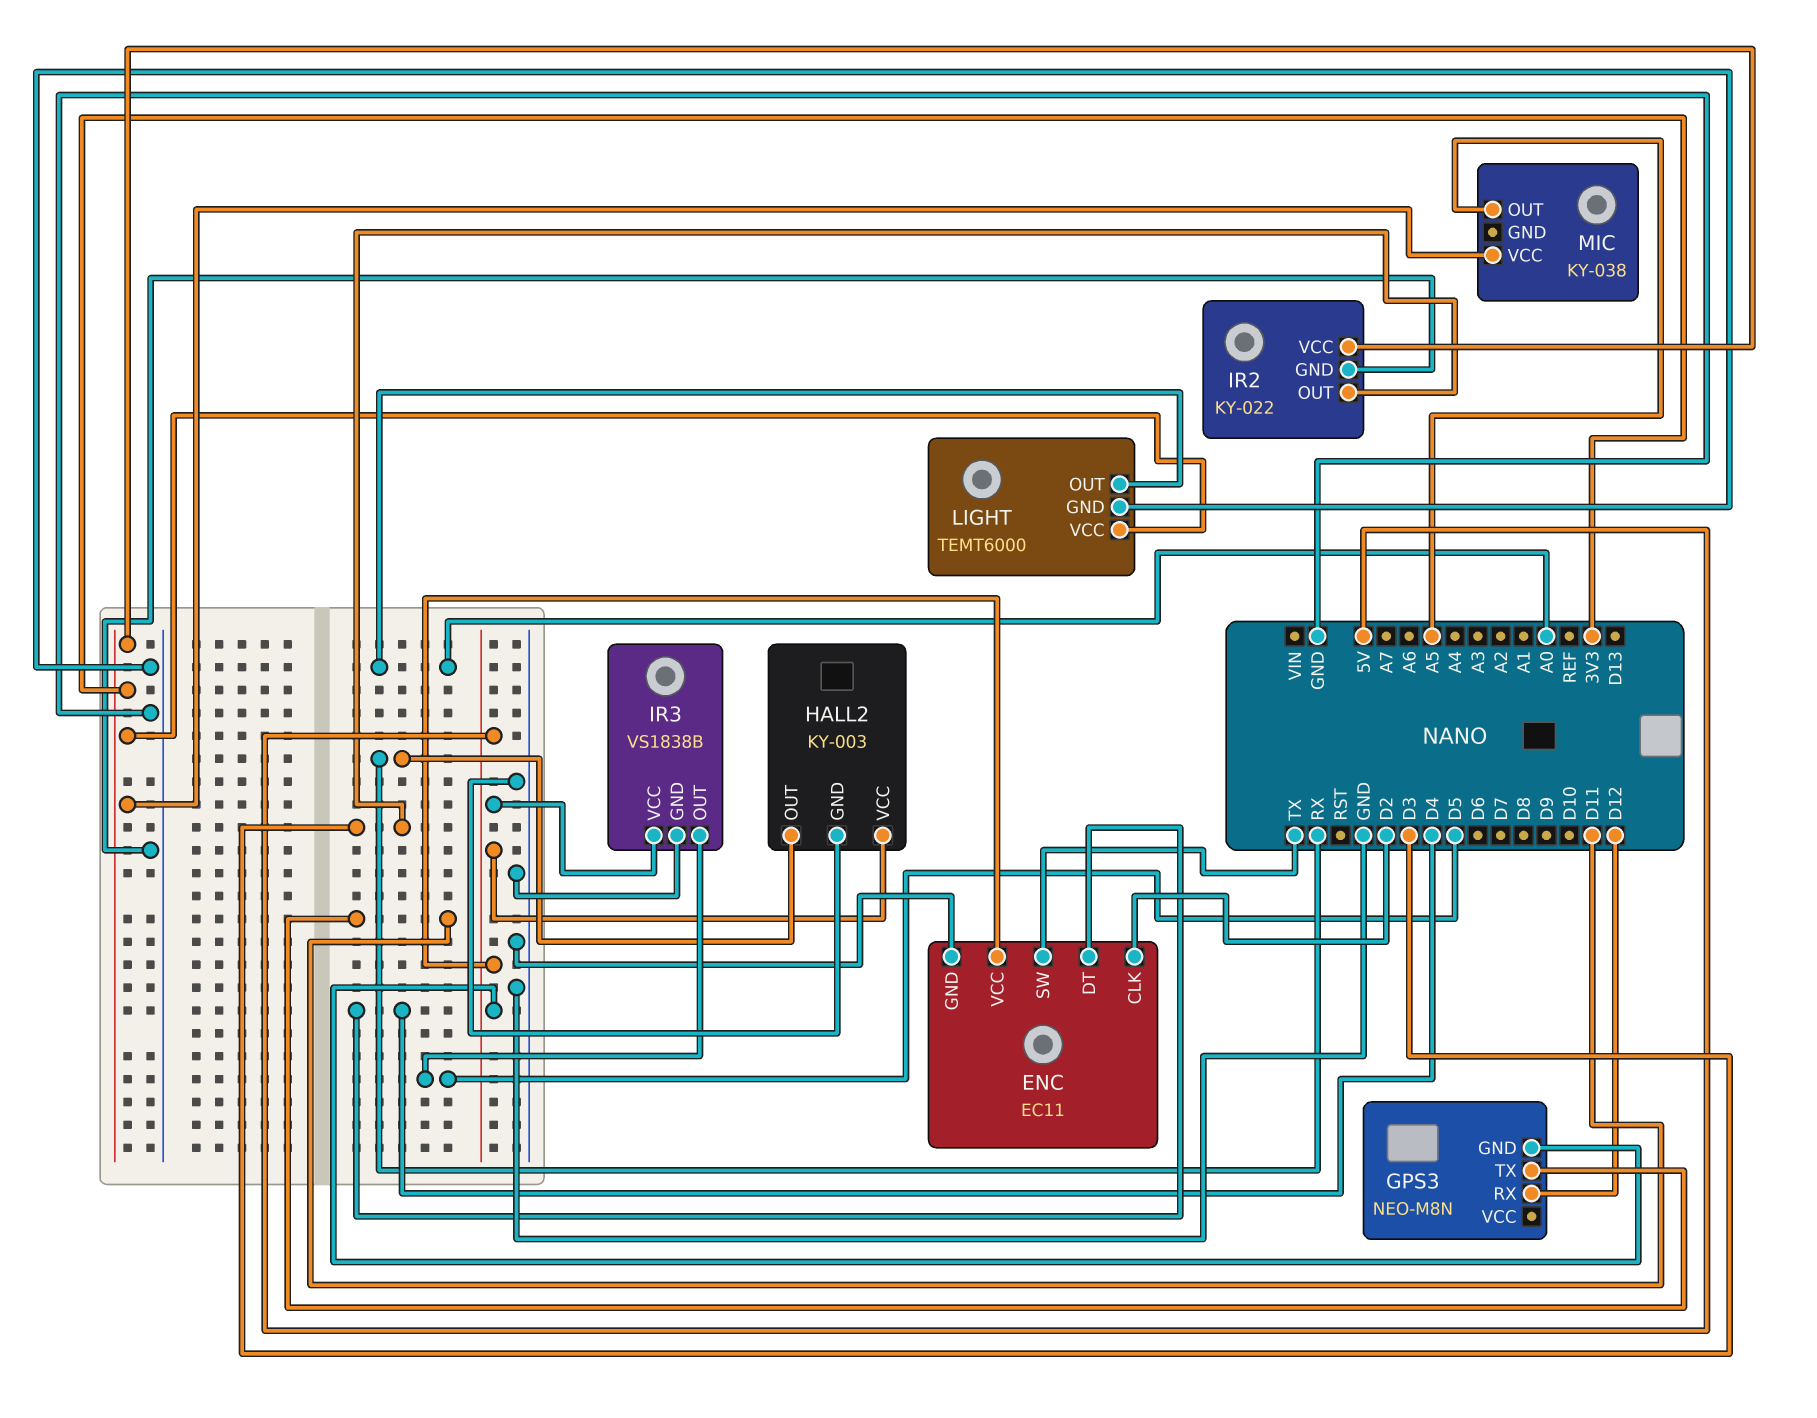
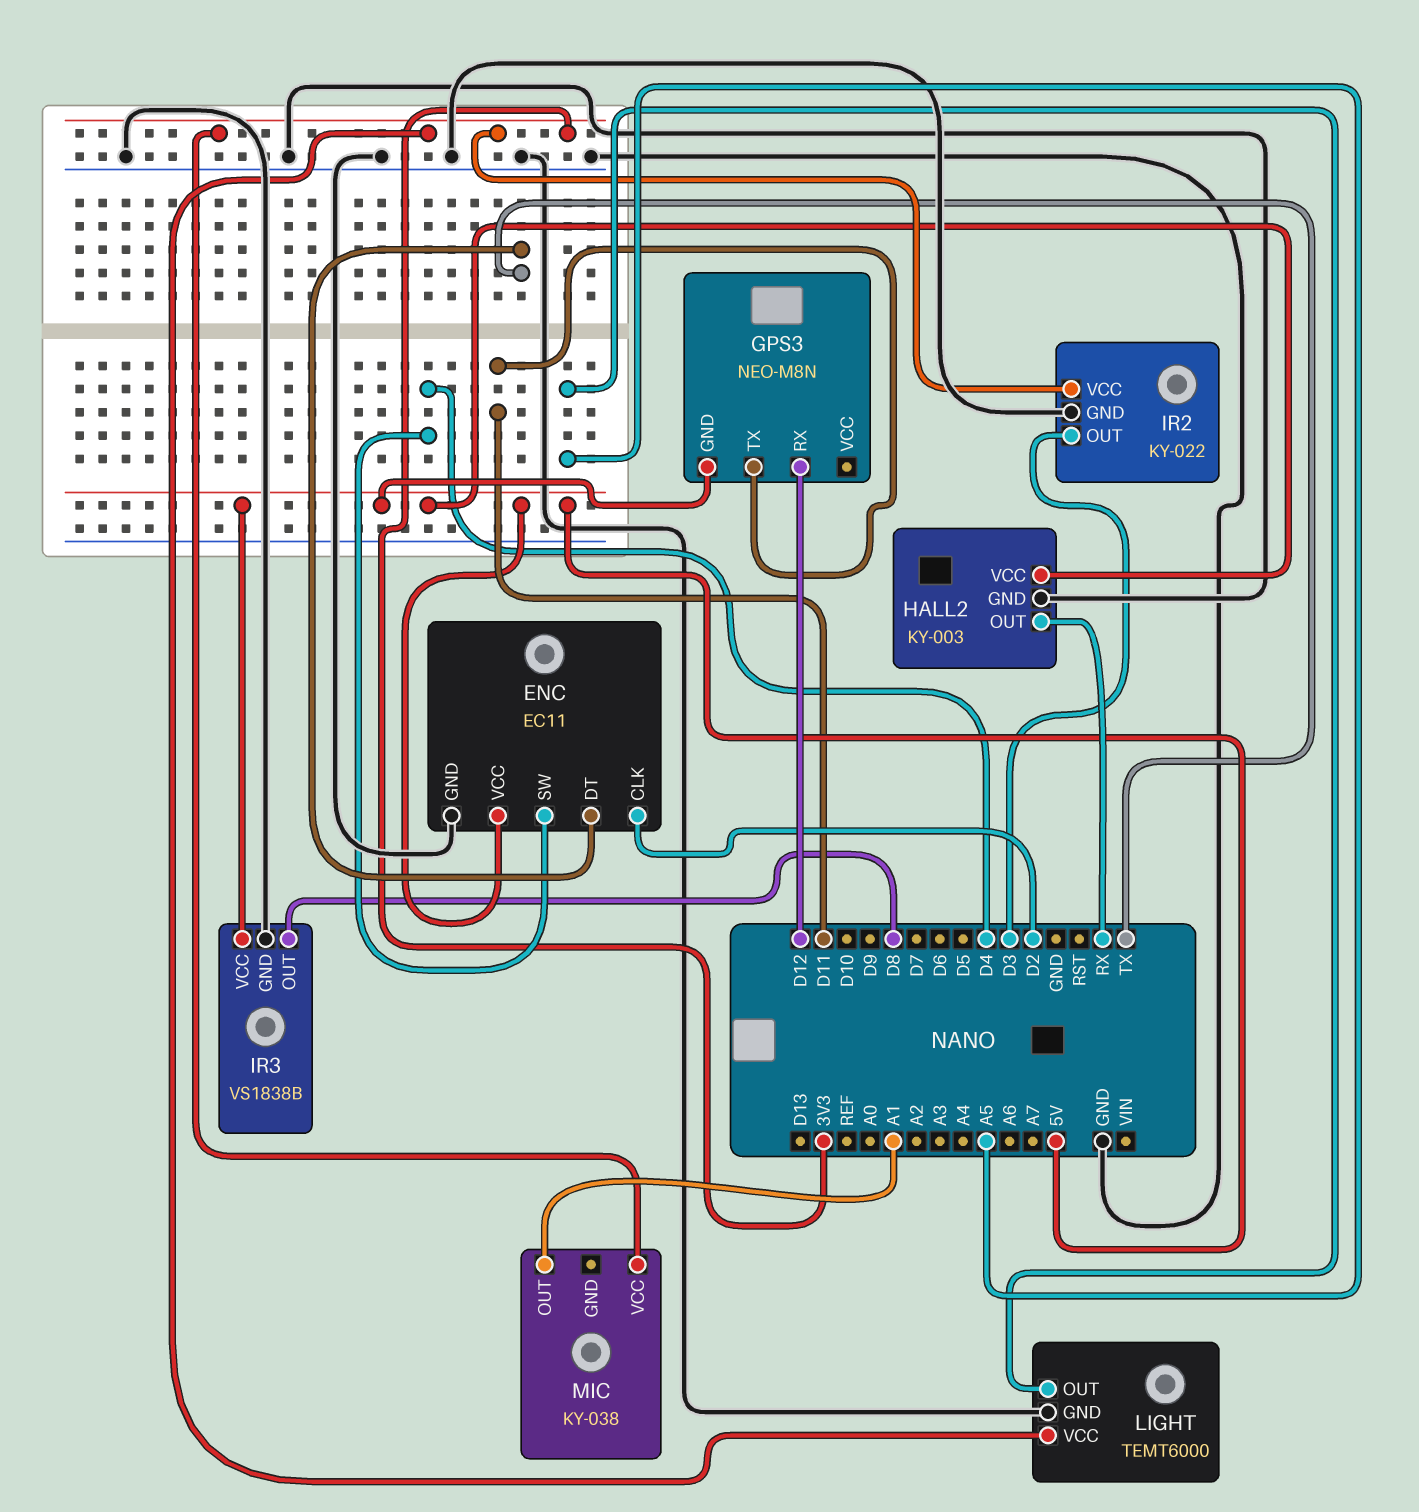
ENC pin DT: D4 -> TX
ENC pin SW: TX -> D4
IR3 pin OUT: D5 -> D8
LIGHT pin OUT: A0 -> A5
MIC pin OUT: A5 -> A1

